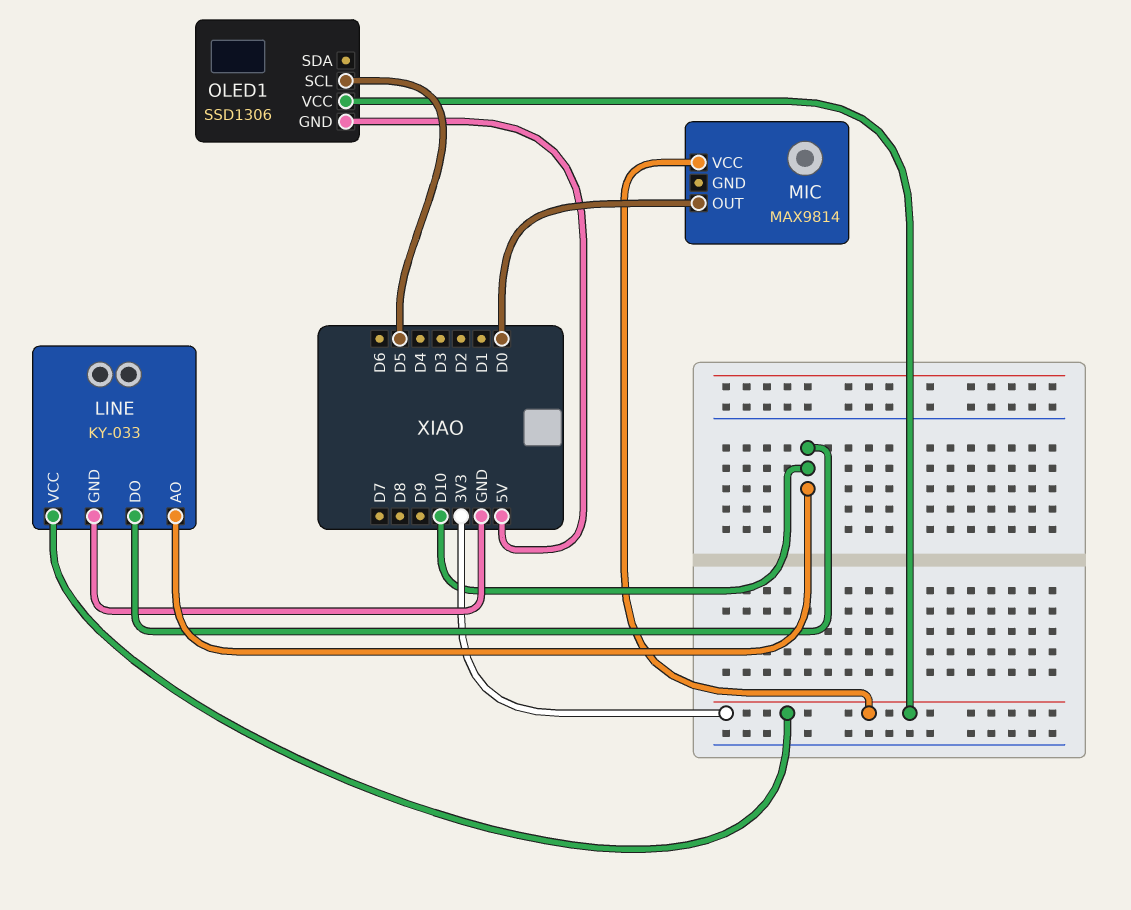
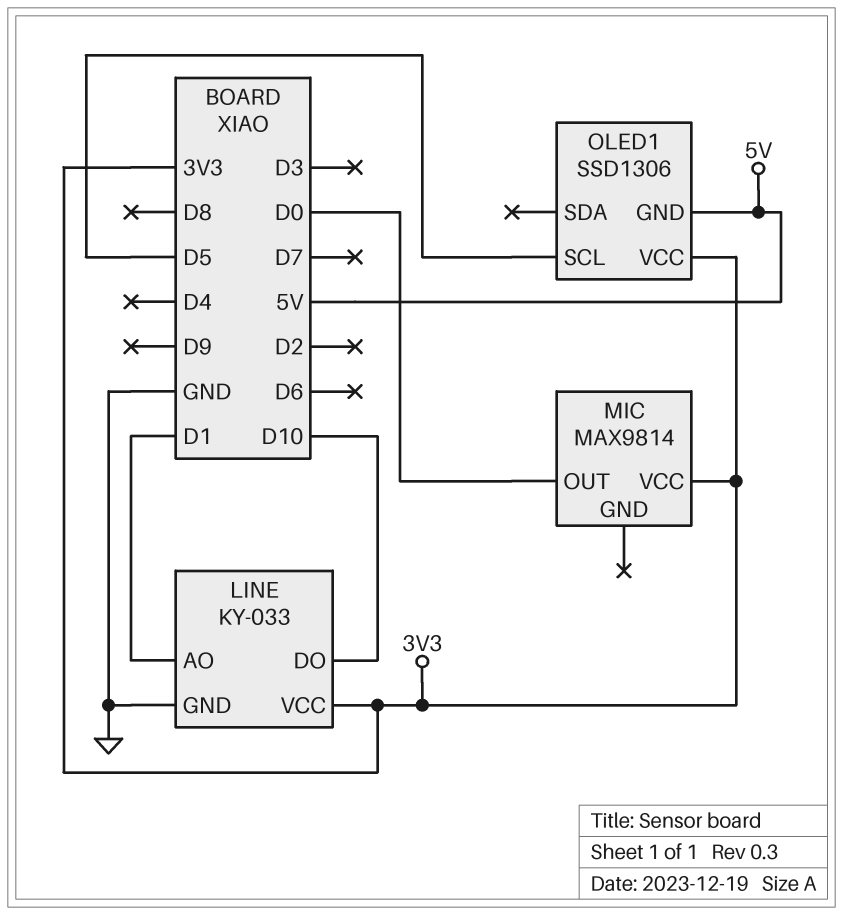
LINE pin AO: D10 -> D1

